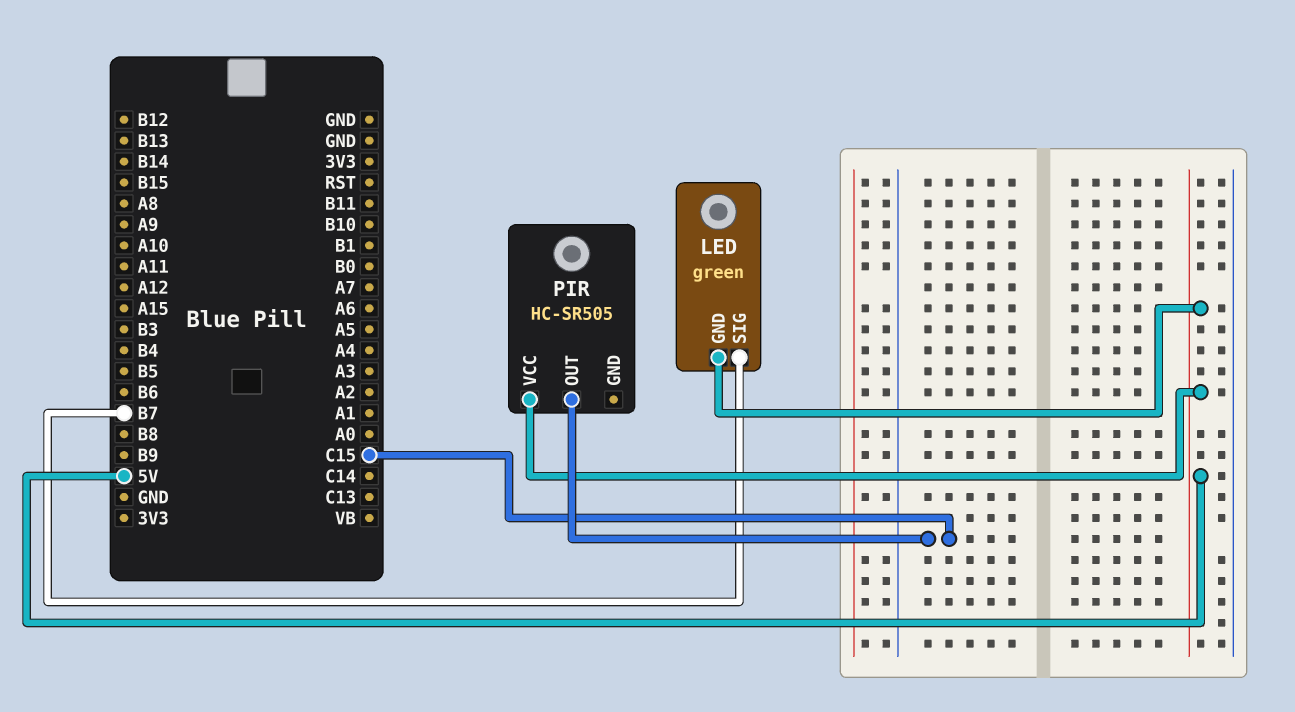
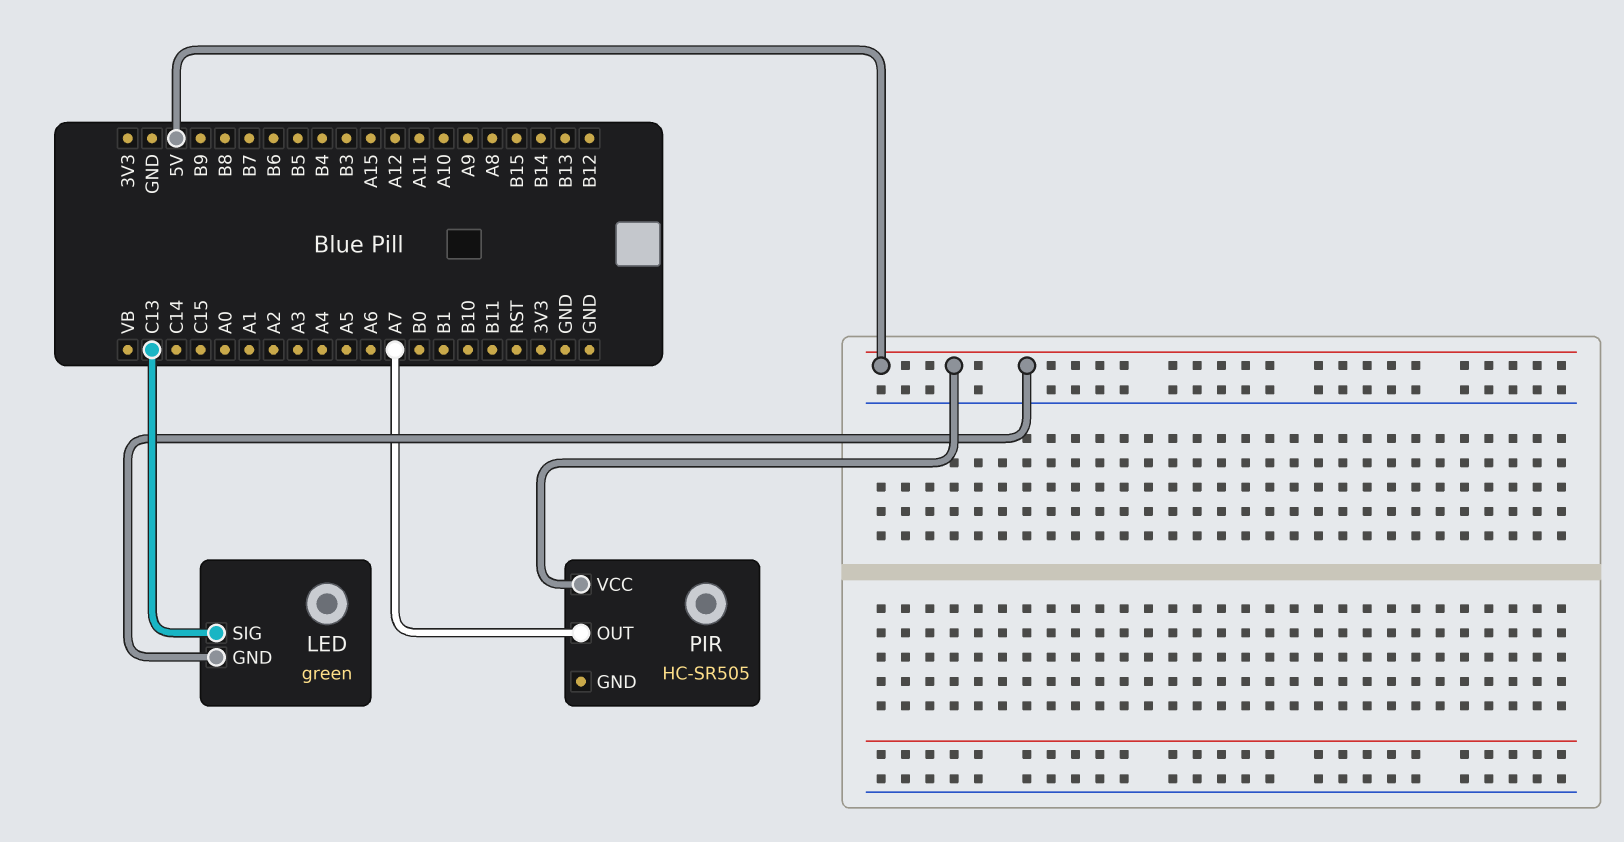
LED pin SIG: B7 -> C13
PIR pin OUT: C15 -> A7

